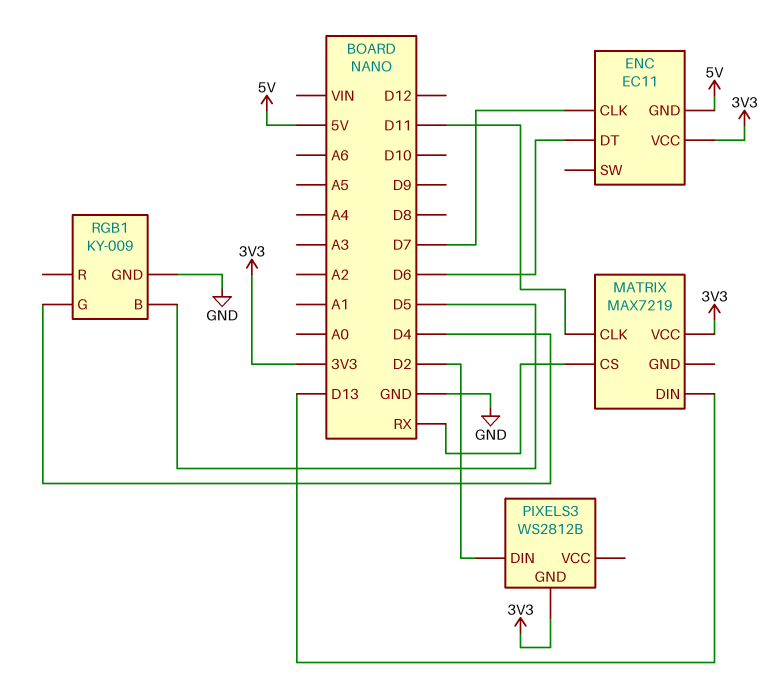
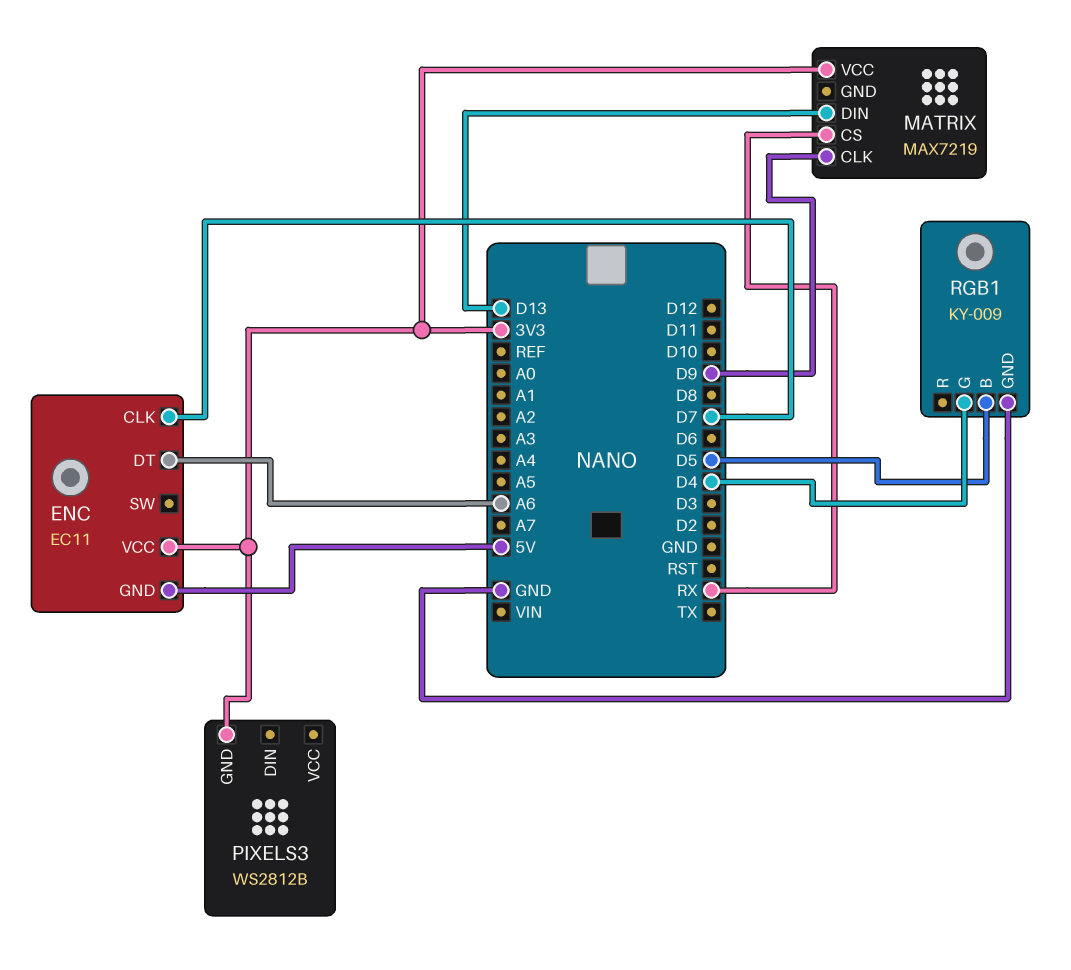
ENC pin DT: D6 -> A6
MATRIX pin CLK: D11 -> D9
PIXELS3 pin DIN: D2 -> none

